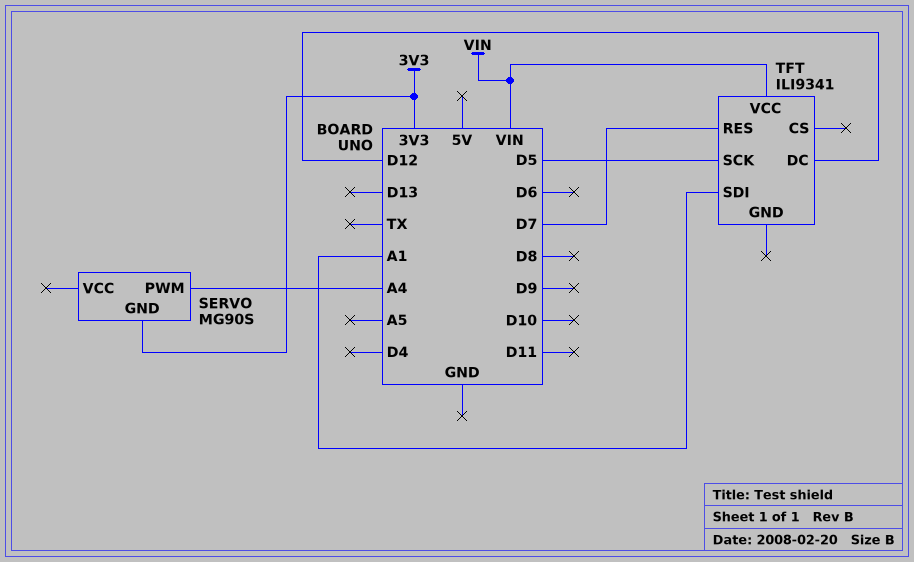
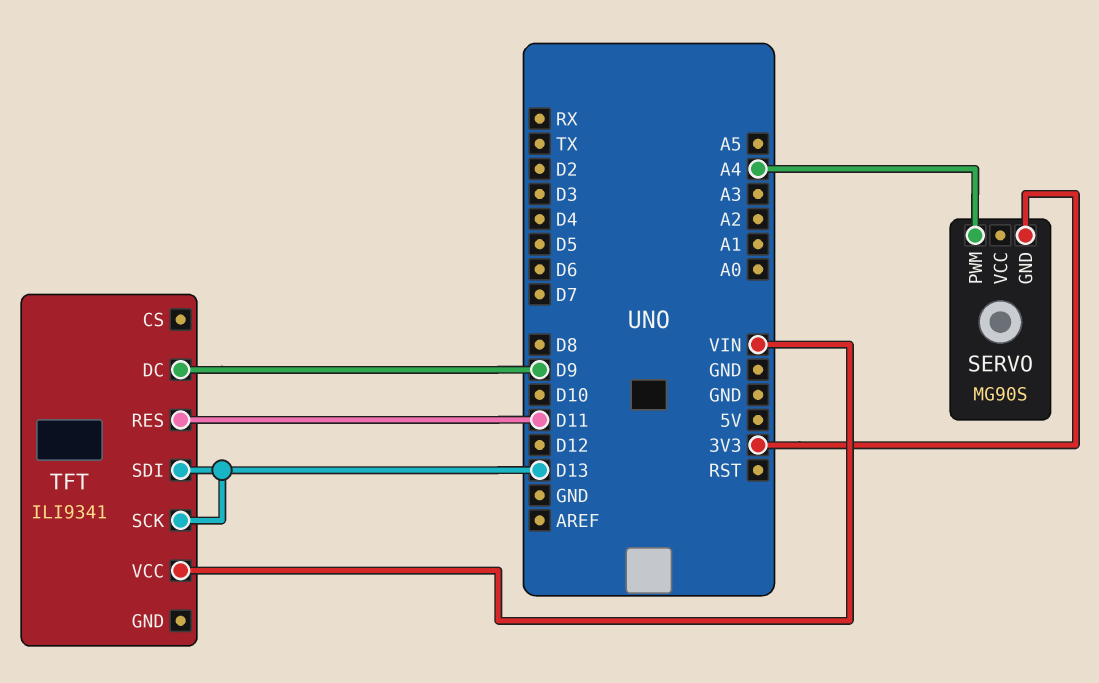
TFT pin DC: D12 -> D9
TFT pin RES: D7 -> D11
TFT pin SCK: D5 -> D13
TFT pin SDI: A1 -> D13

